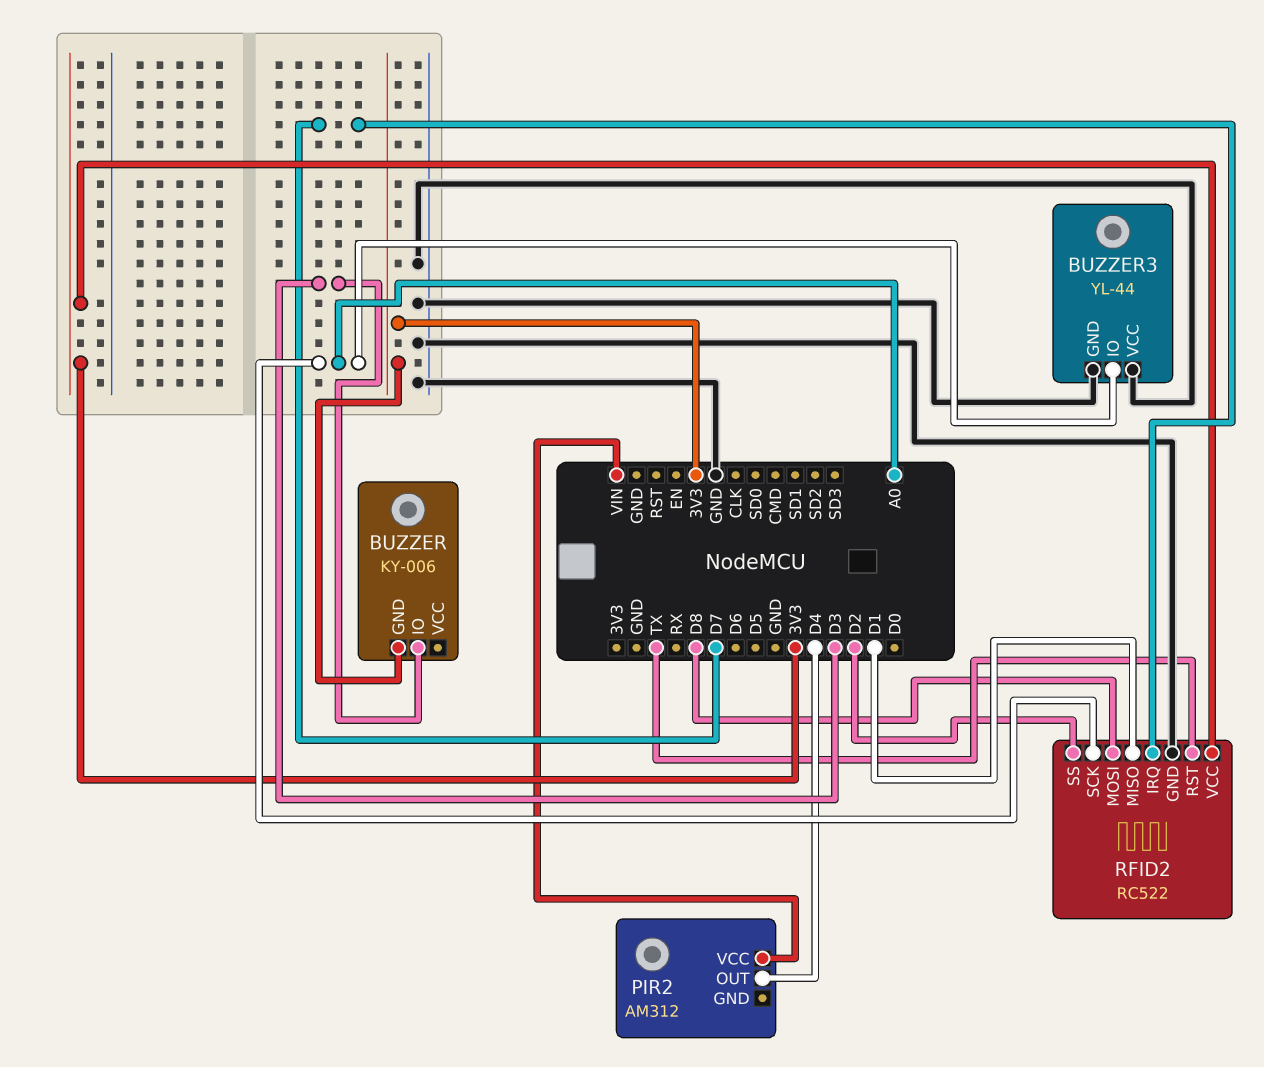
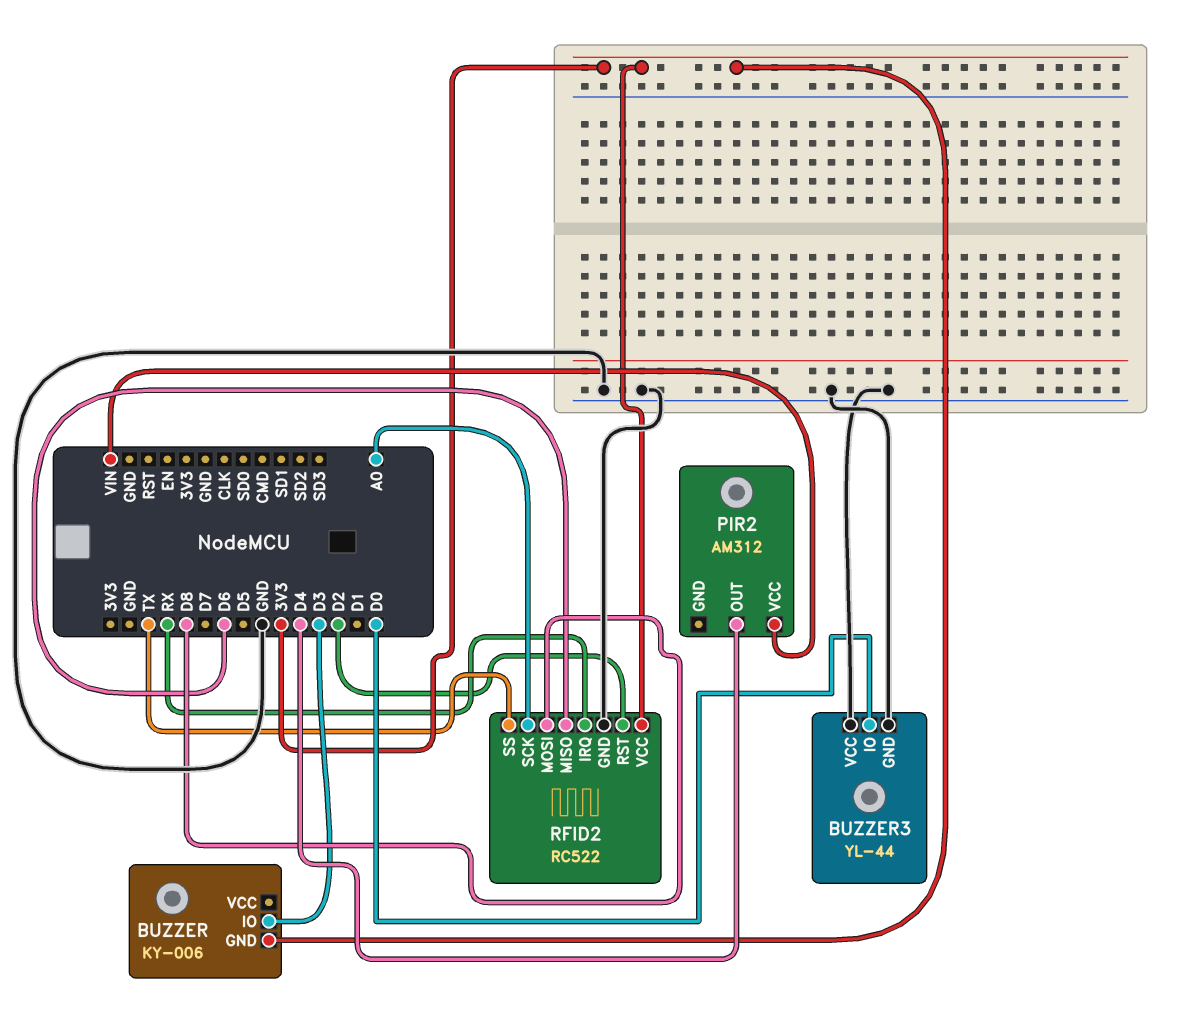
BUZZER3 pin IO: A0 -> D0
RFID2 pin IRQ: D7 -> RX
RFID2 pin MISO: D1 -> D6
RFID2 pin RST: TX -> D2
RFID2 pin SS: D2 -> TX

